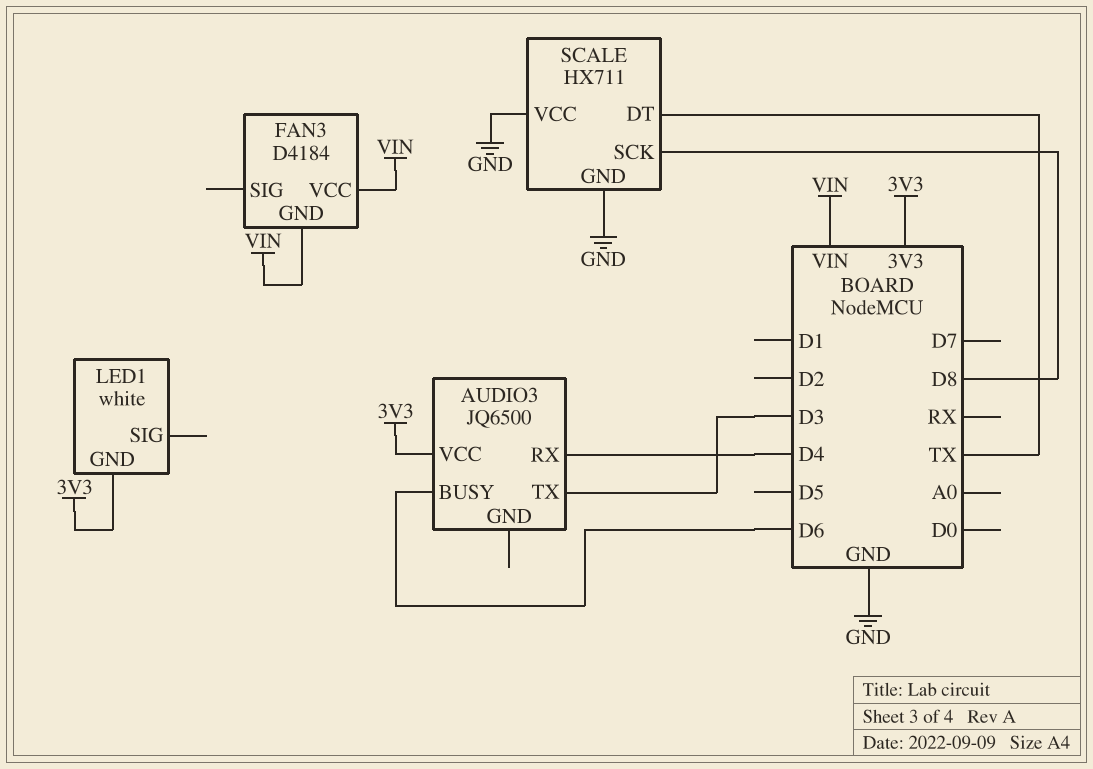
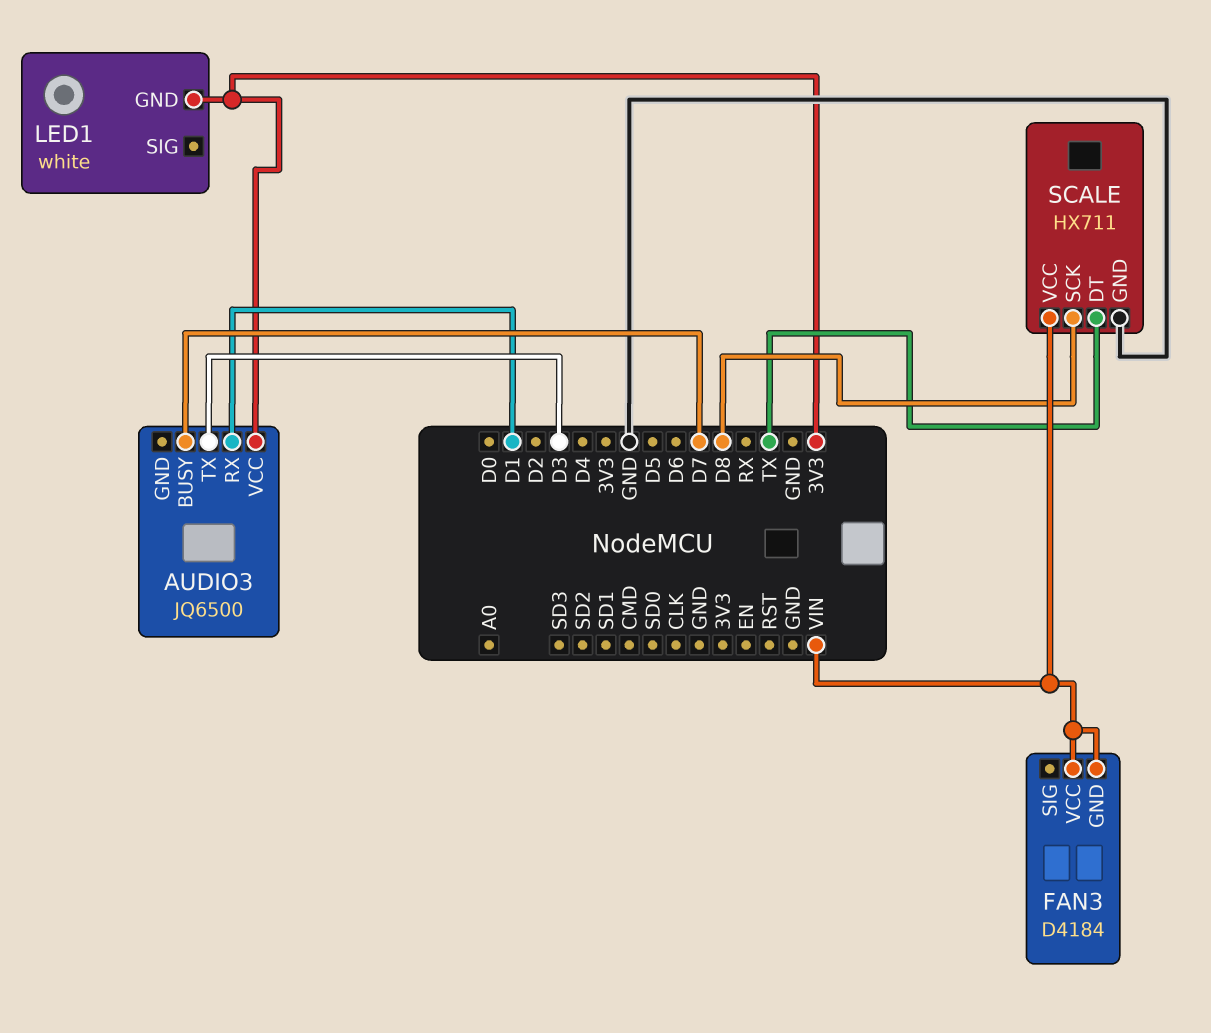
AUDIO3 pin BUSY: D6 -> D7
AUDIO3 pin RX: D4 -> D1
SCALE pin VCC: GND -> VIN

